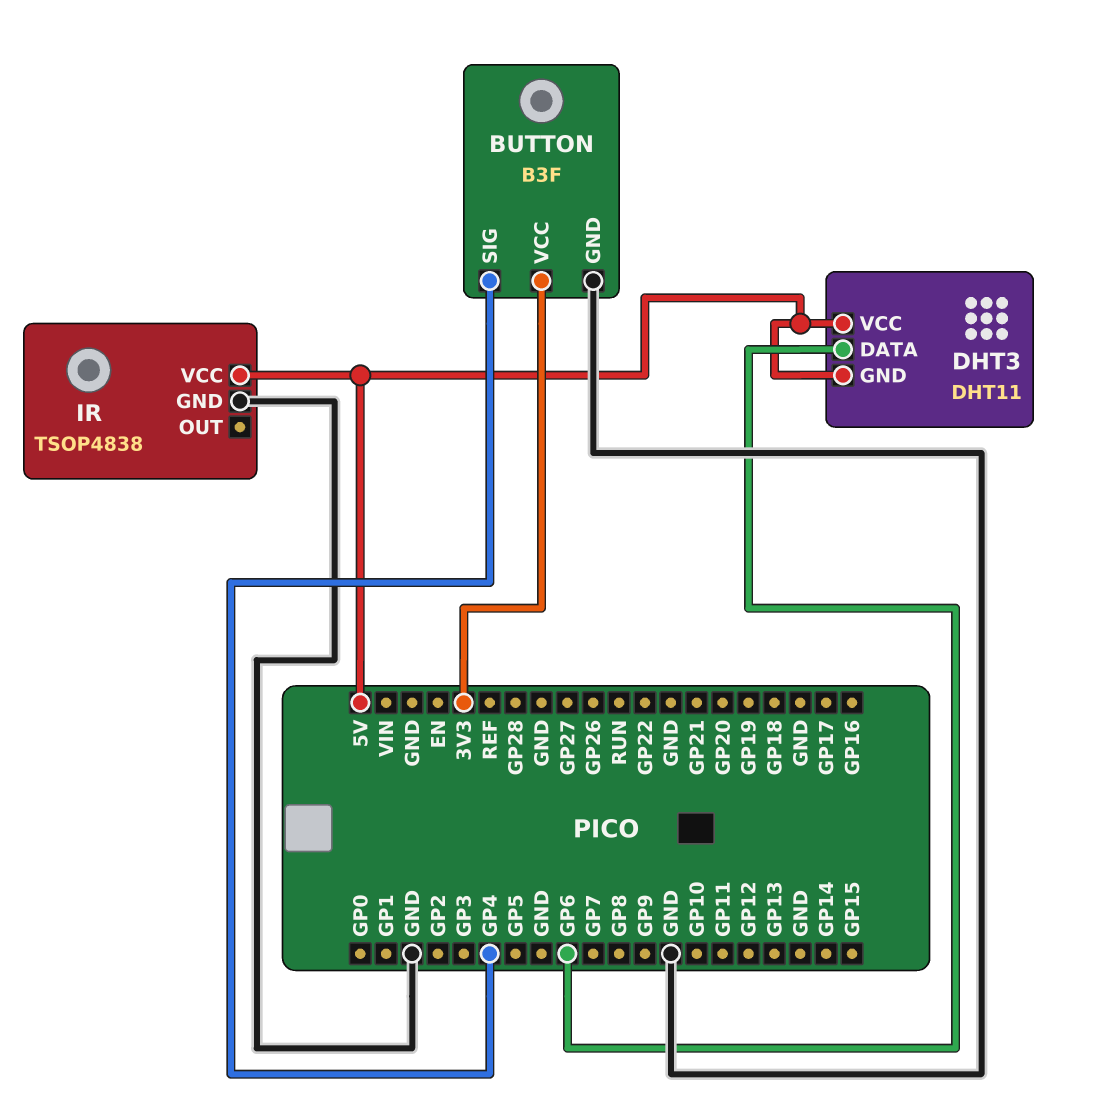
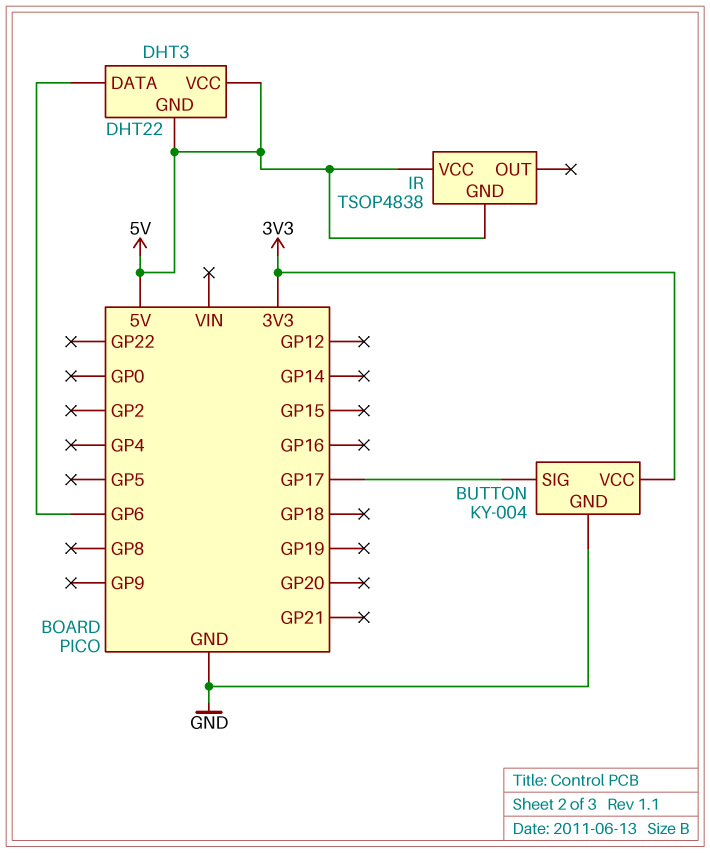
BUTTON: B3F -> KY-004
BUTTON pin SIG: GP4 -> GP17
DHT3: DHT11 -> DHT22
IR pin GND: GND -> 5V

